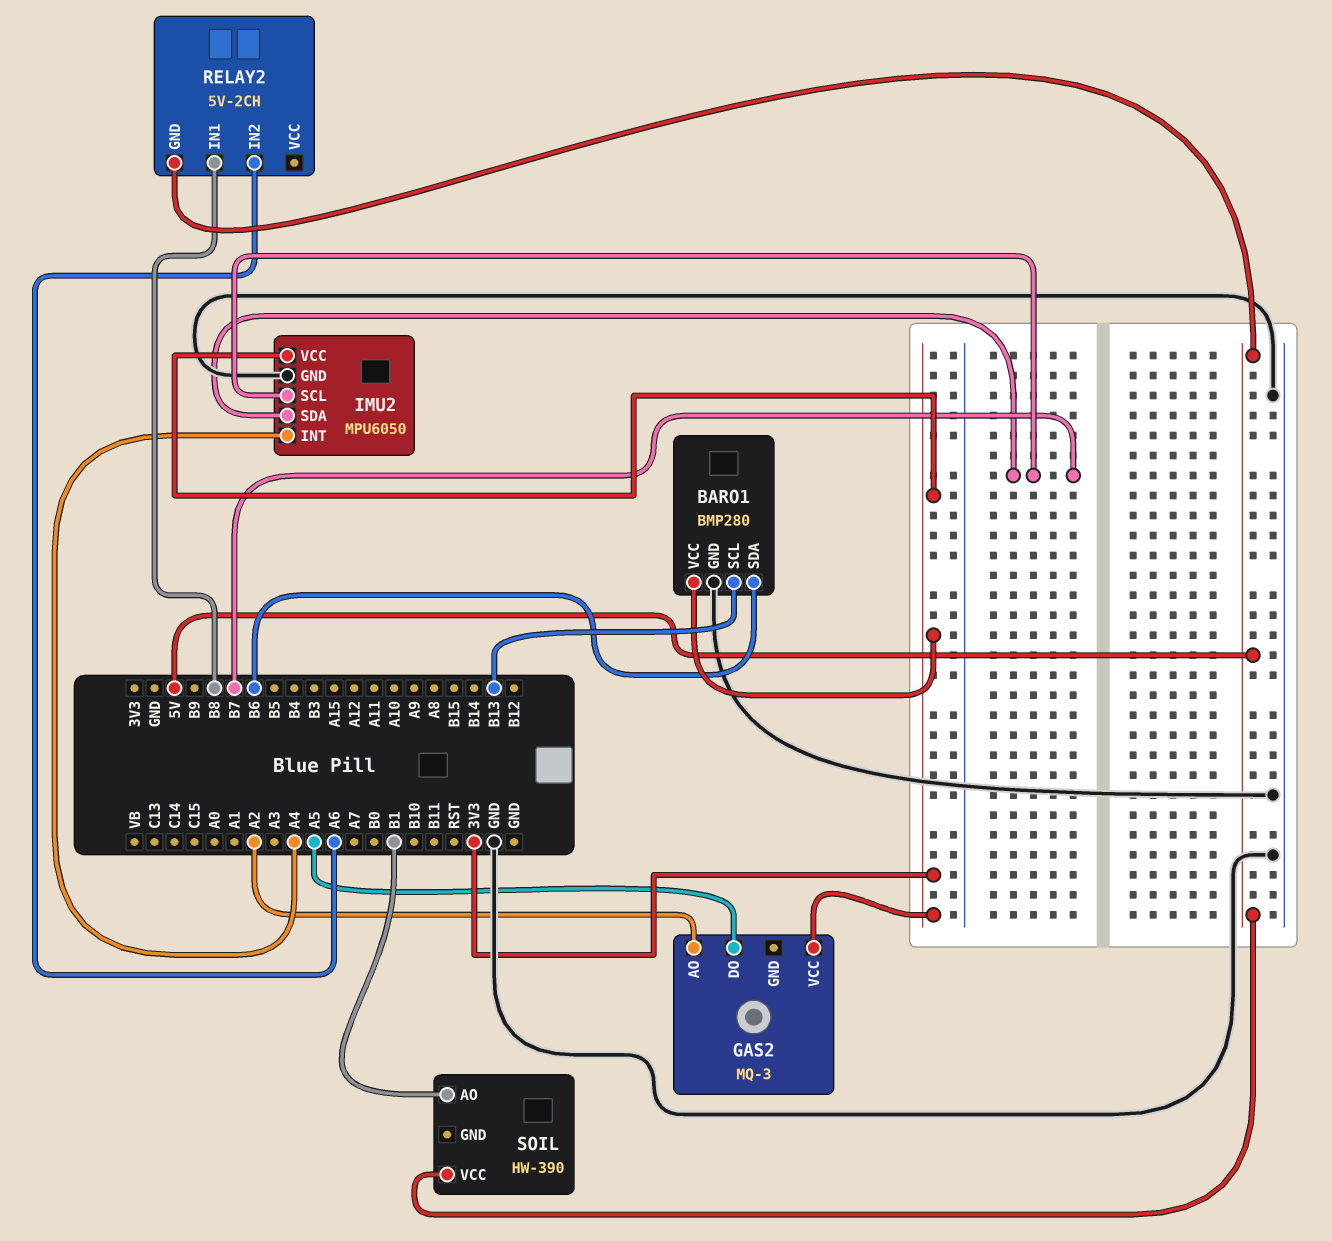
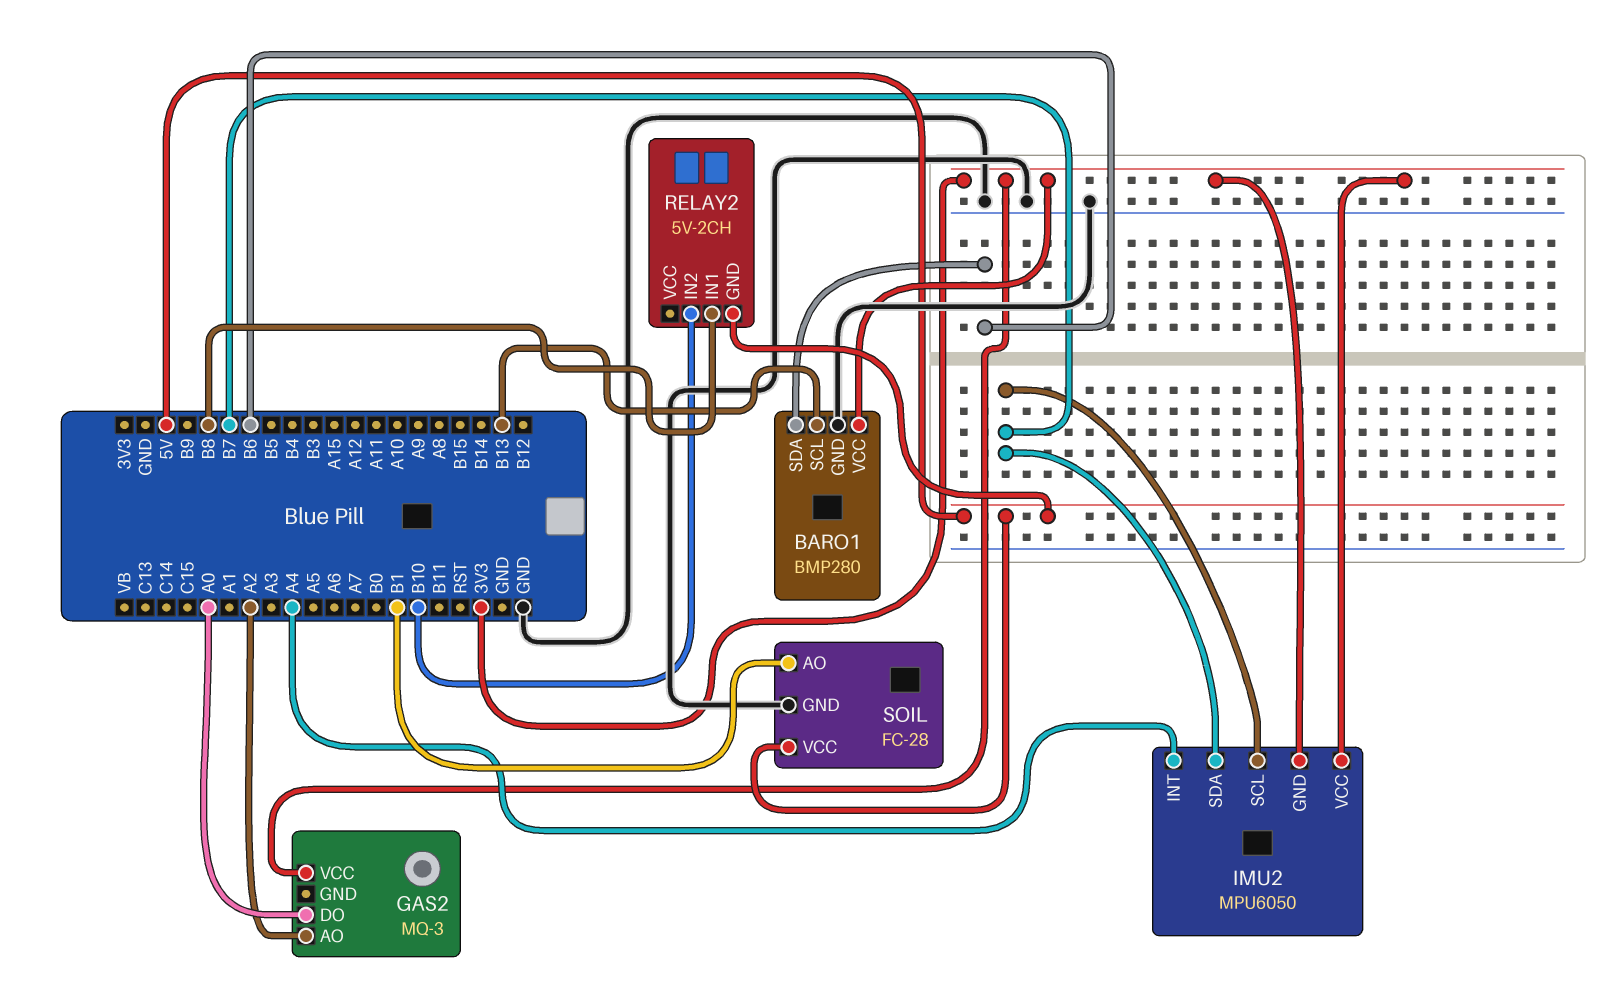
GAS2 pin DO: A5 -> A0
IMU2 pin GND: GND -> 3V3
RELAY2 pin IN2: A6 -> B10
SOIL: HW-390 -> FC-28
SOIL pin GND: none -> GND

